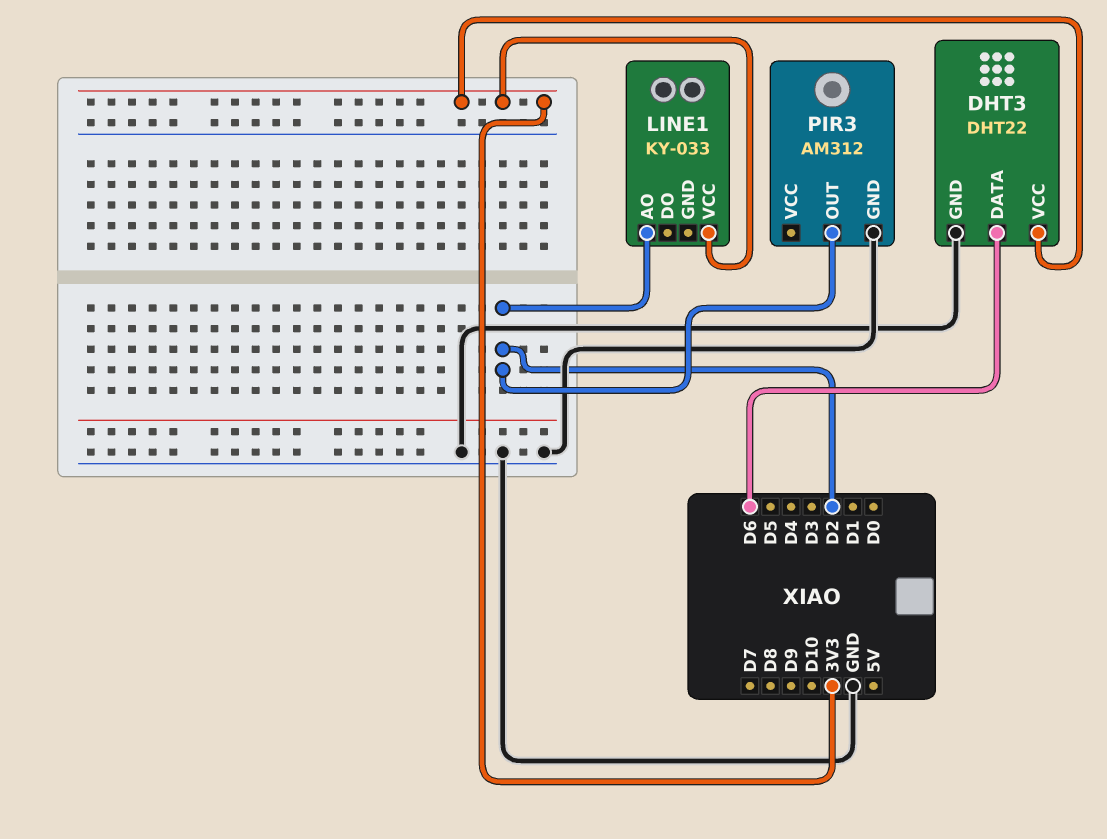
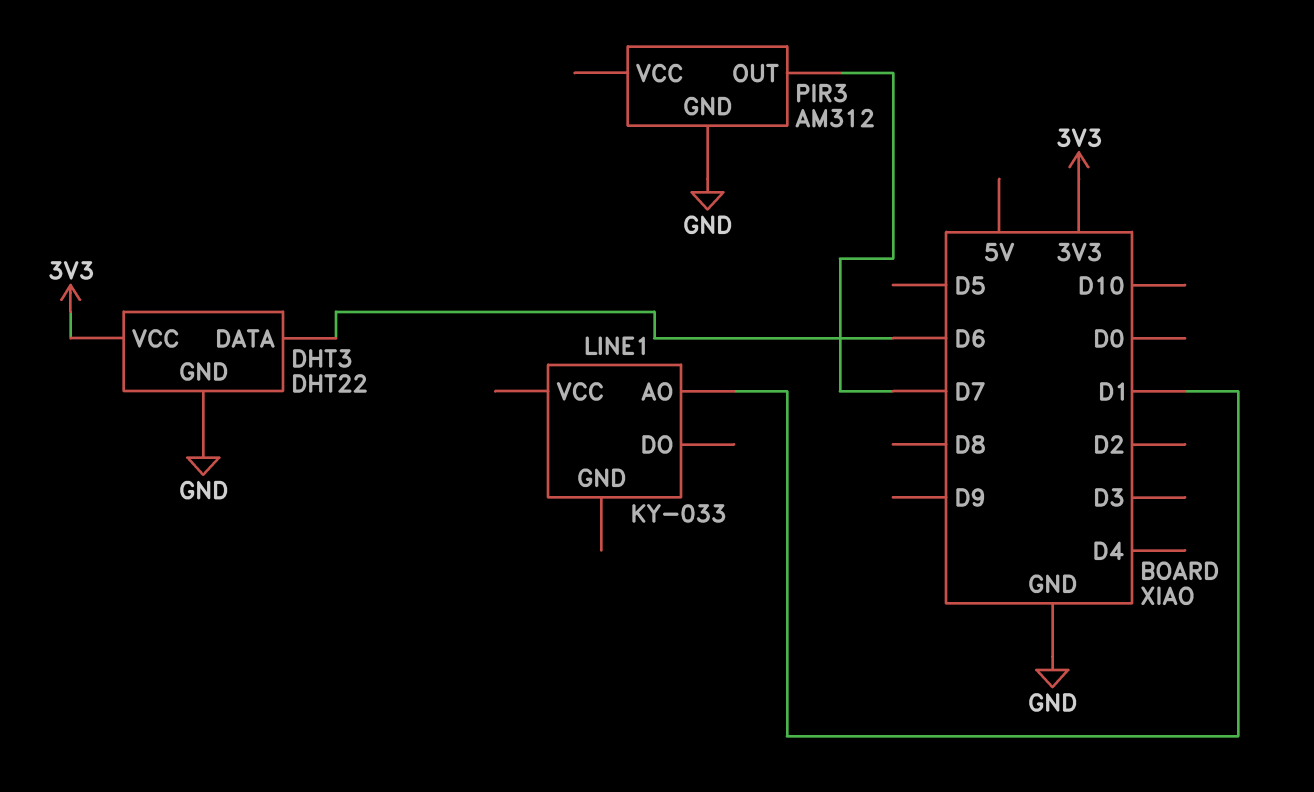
LINE1 pin AO: D2 -> D1
LINE1 pin VCC: 3V3 -> none
PIR3 pin OUT: D2 -> D7

